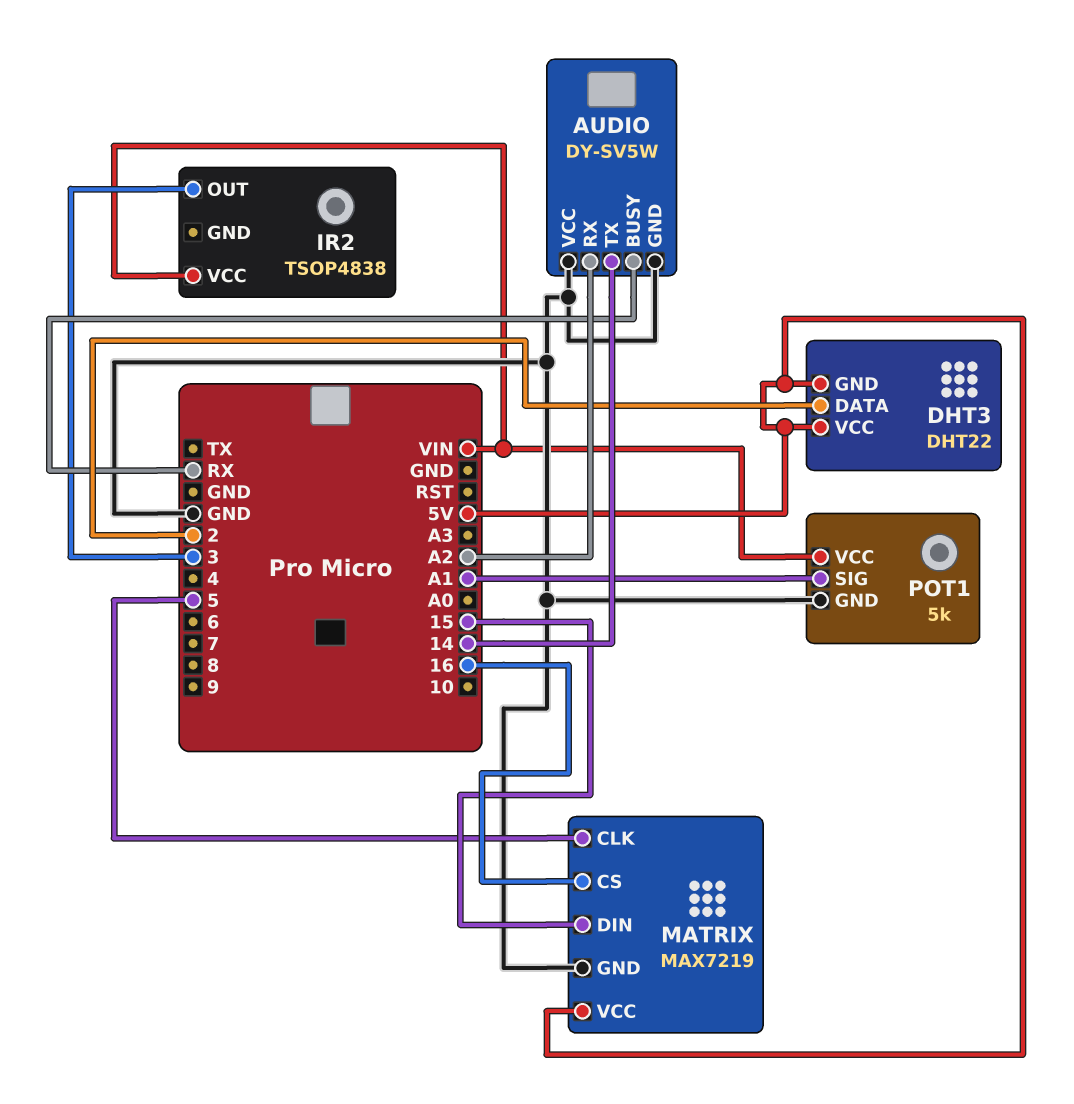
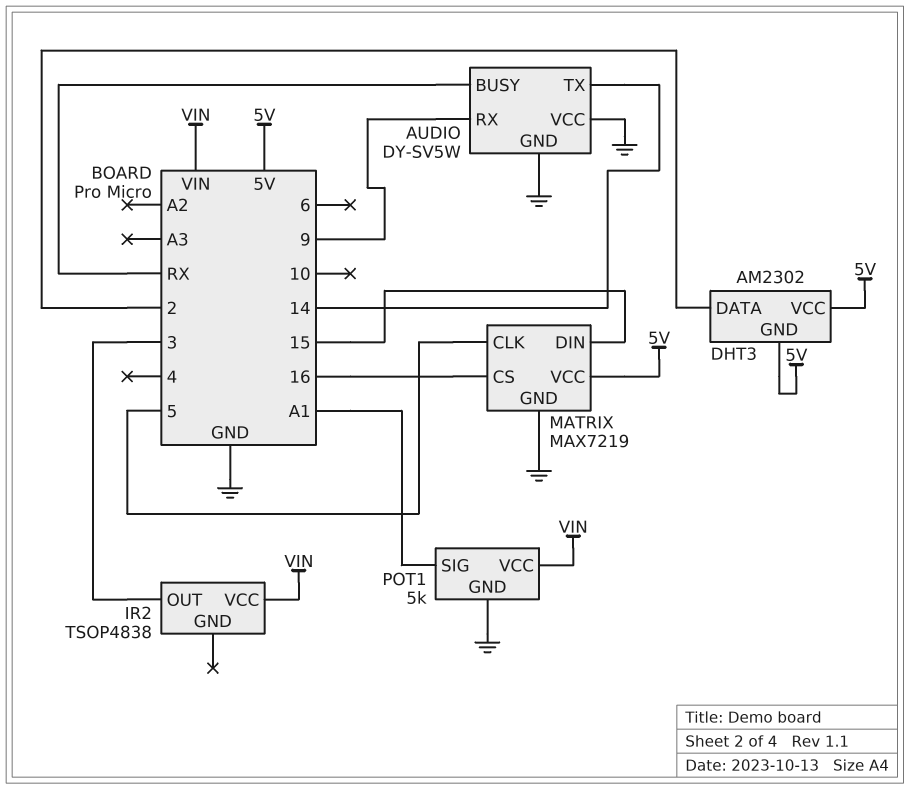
AUDIO pin RX: A2 -> 9
DHT3: DHT22 -> AM2302

